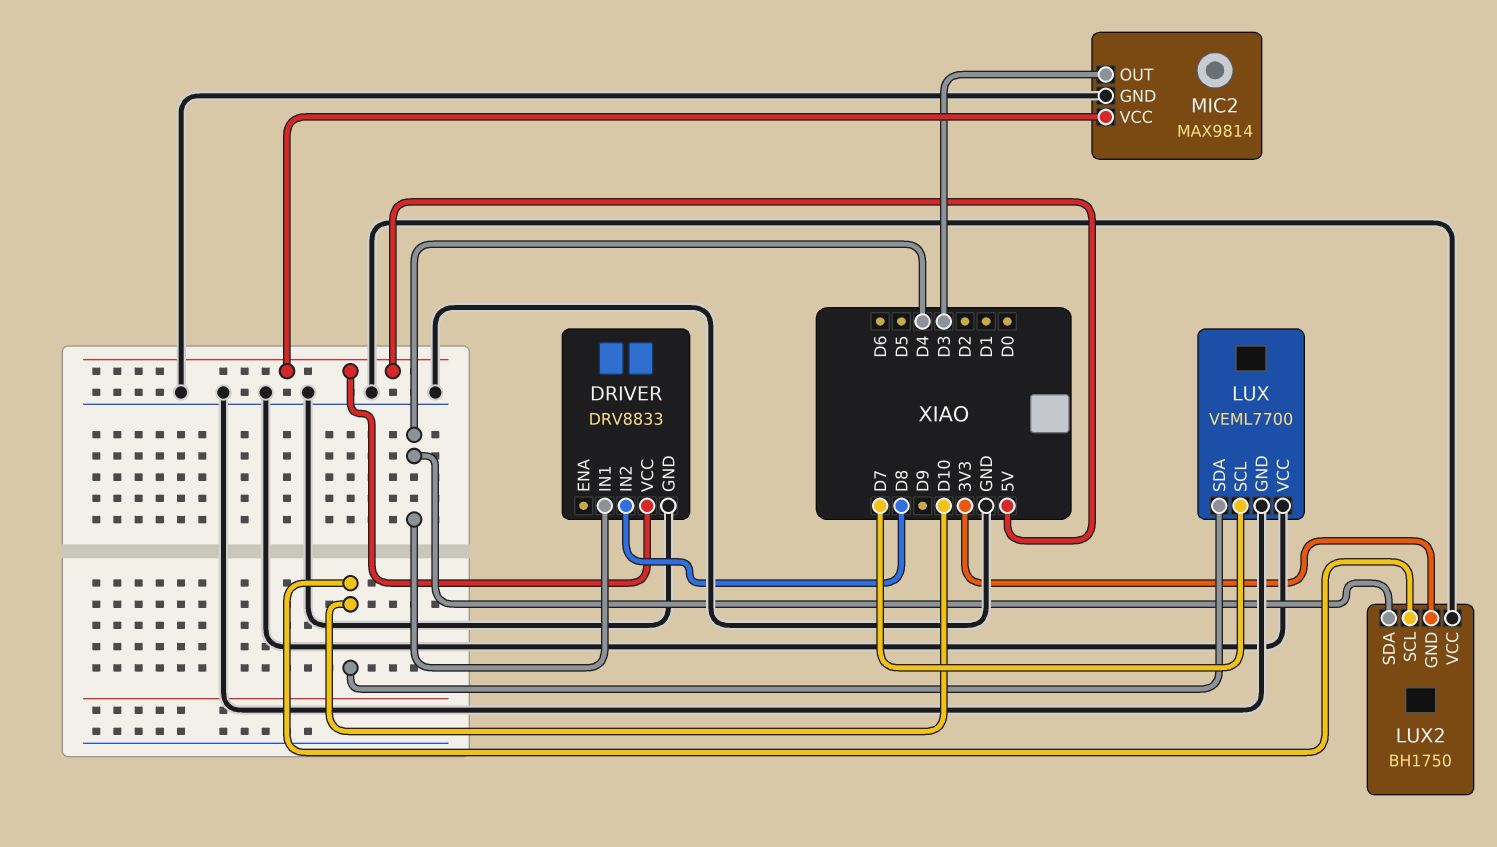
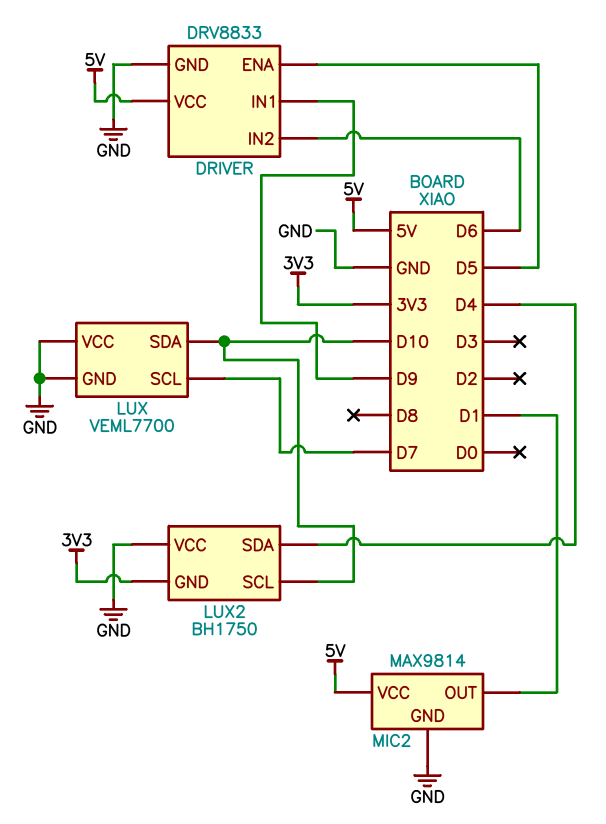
DRIVER pin ENA: none -> D5
DRIVER pin IN1: D4 -> D9
DRIVER pin IN2: D8 -> D6
MIC2 pin OUT: D3 -> D1

